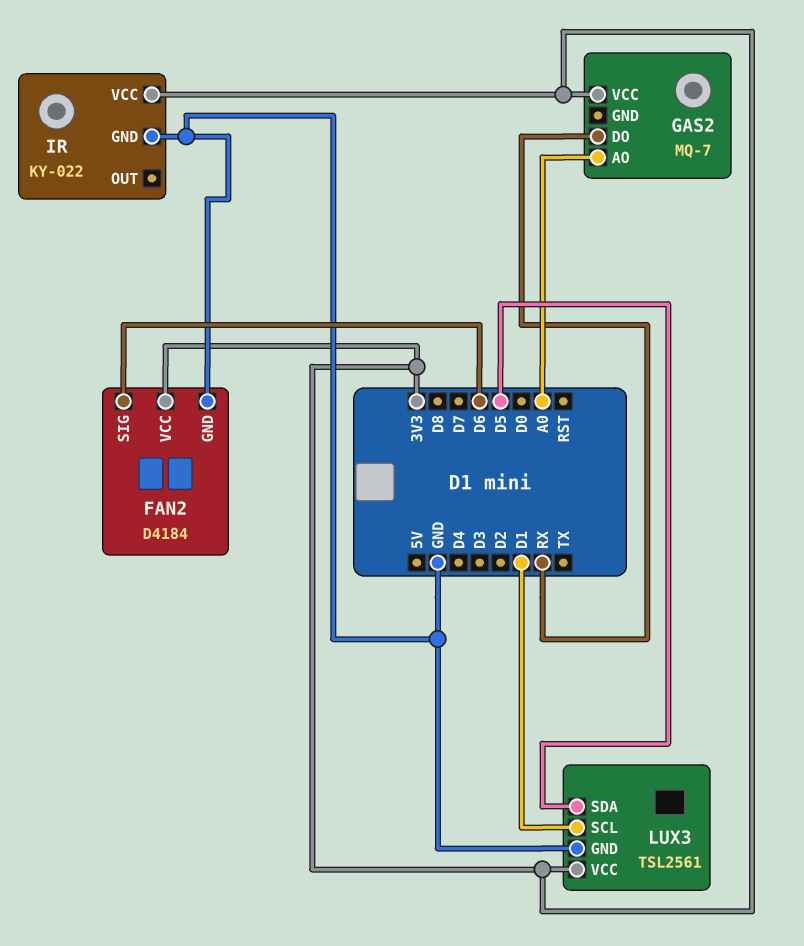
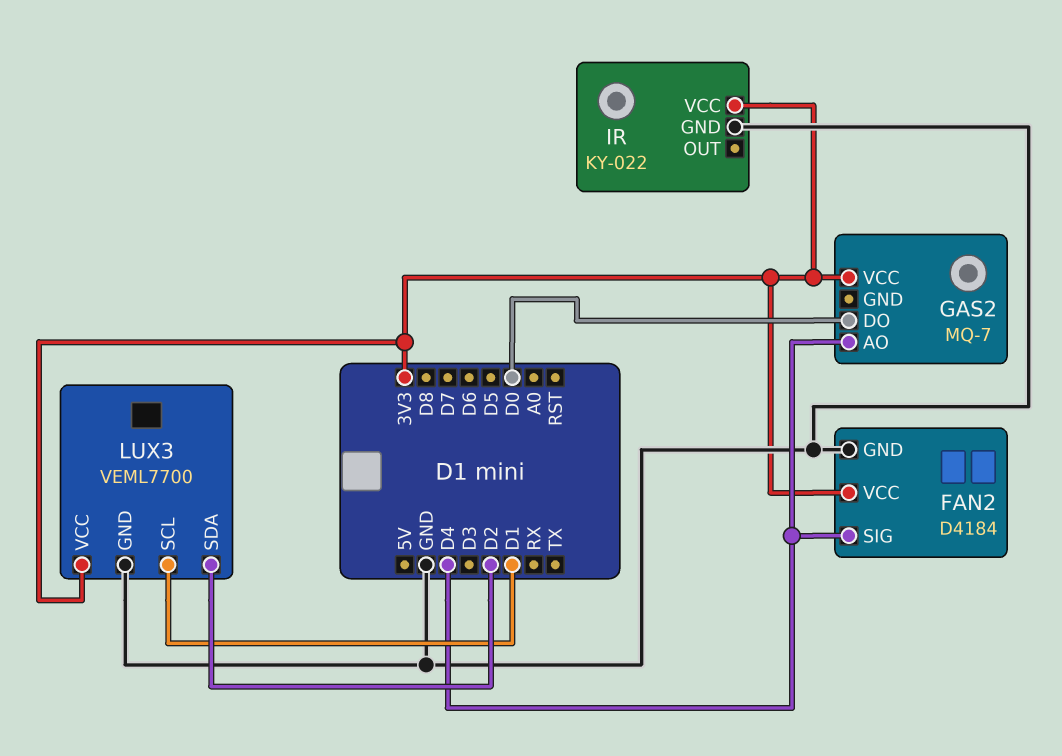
FAN2 pin SIG: D6 -> D4
GAS2 pin AO: A0 -> D4
GAS2 pin DO: RX -> D0
LUX3: TSL2561 -> VEML7700
LUX3 pin SDA: D5 -> D2

